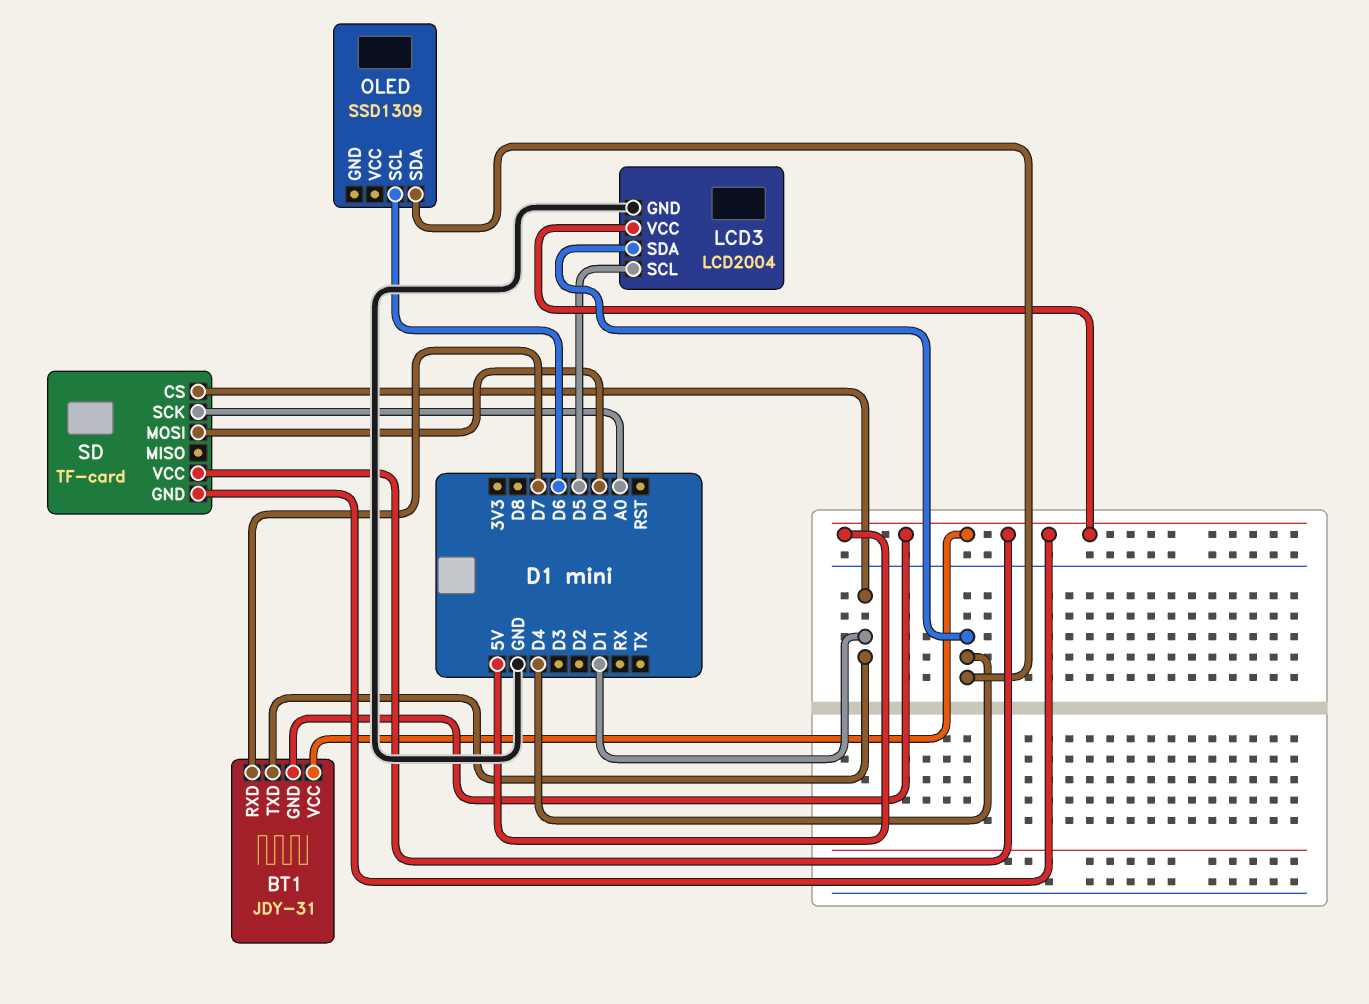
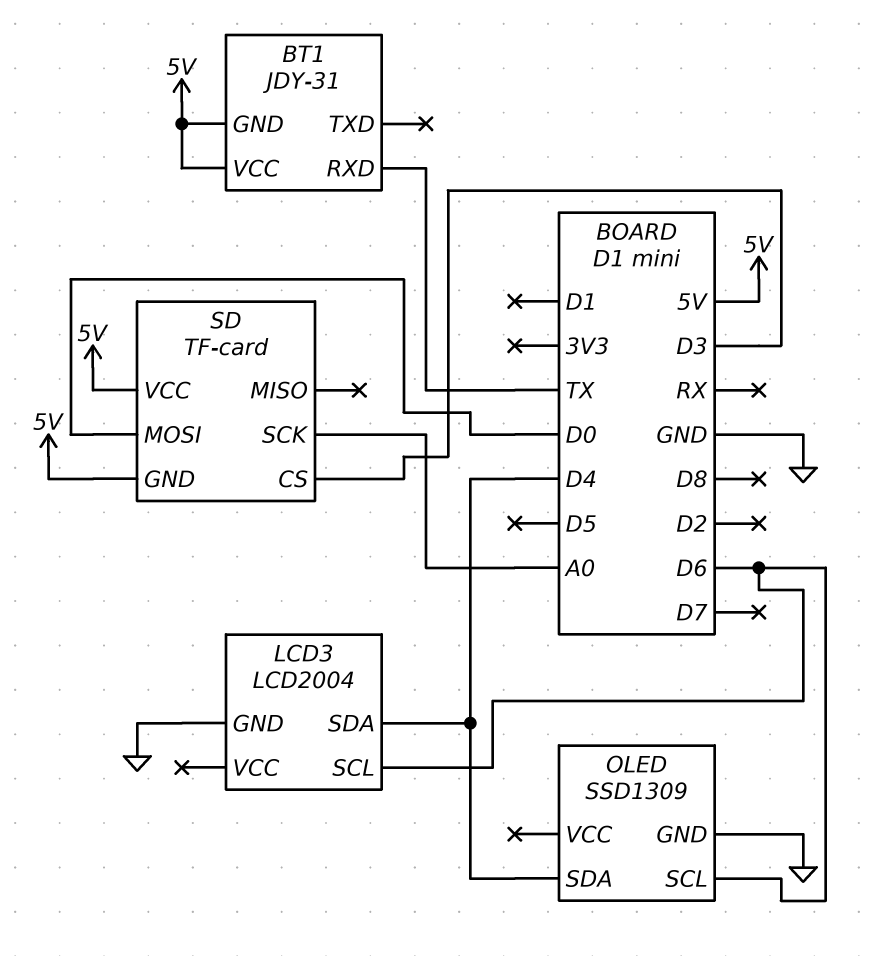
BT1 pin RXD: D7 -> TX
BT1 pin TXD: D1 -> none
LCD3 pin SCL: D5 -> D6
LCD3 pin VCC: 5V -> none
OLED pin GND: none -> GND
SD pin CS: D1 -> D3

